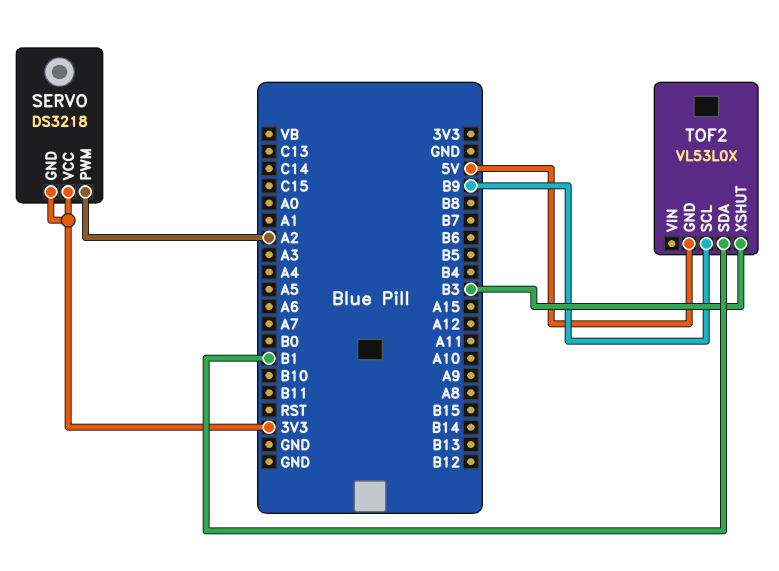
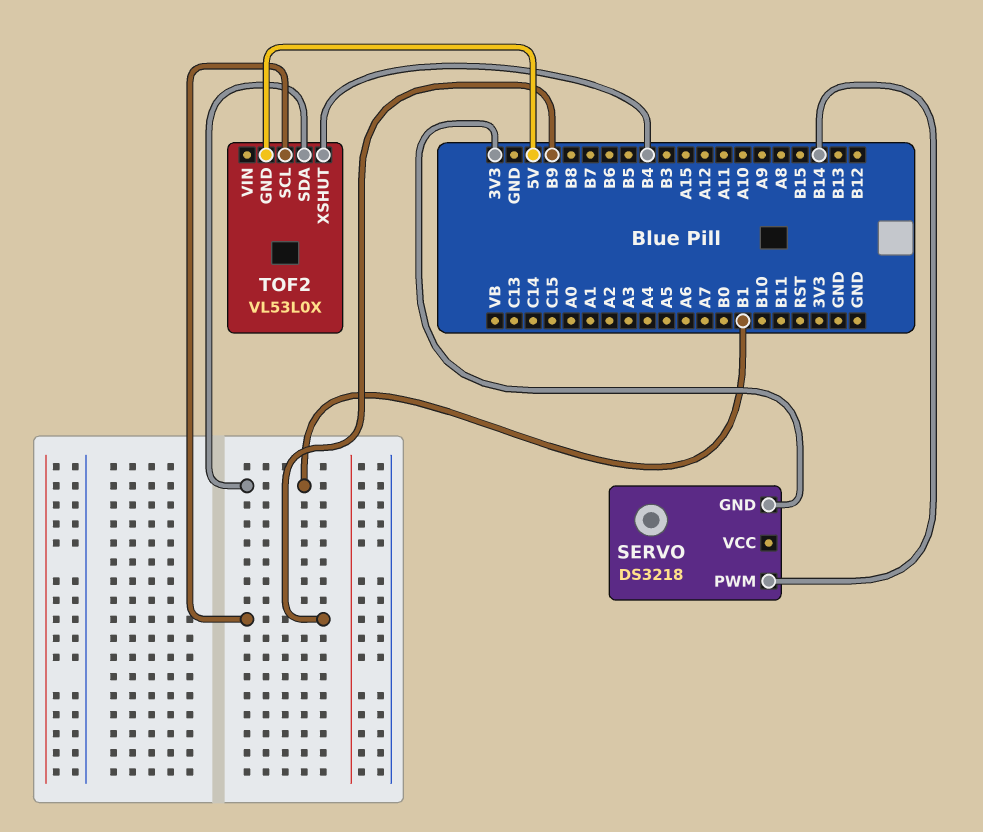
SERVO pin PWM: A2 -> B14
SERVO pin VCC: 3V3 -> none
TOF2 pin XSHUT: B3 -> B4

